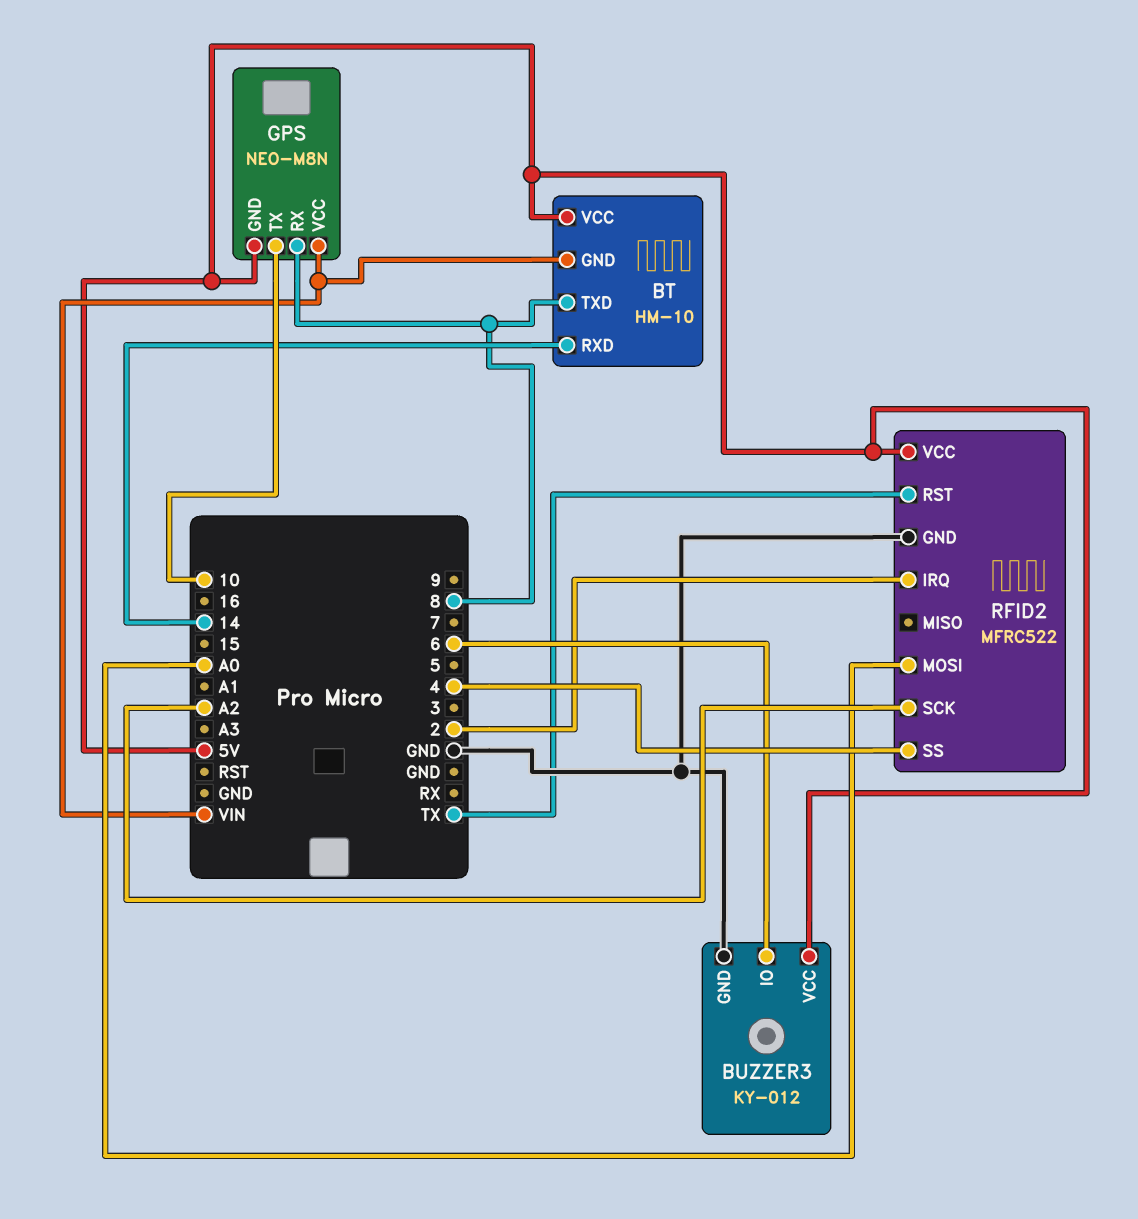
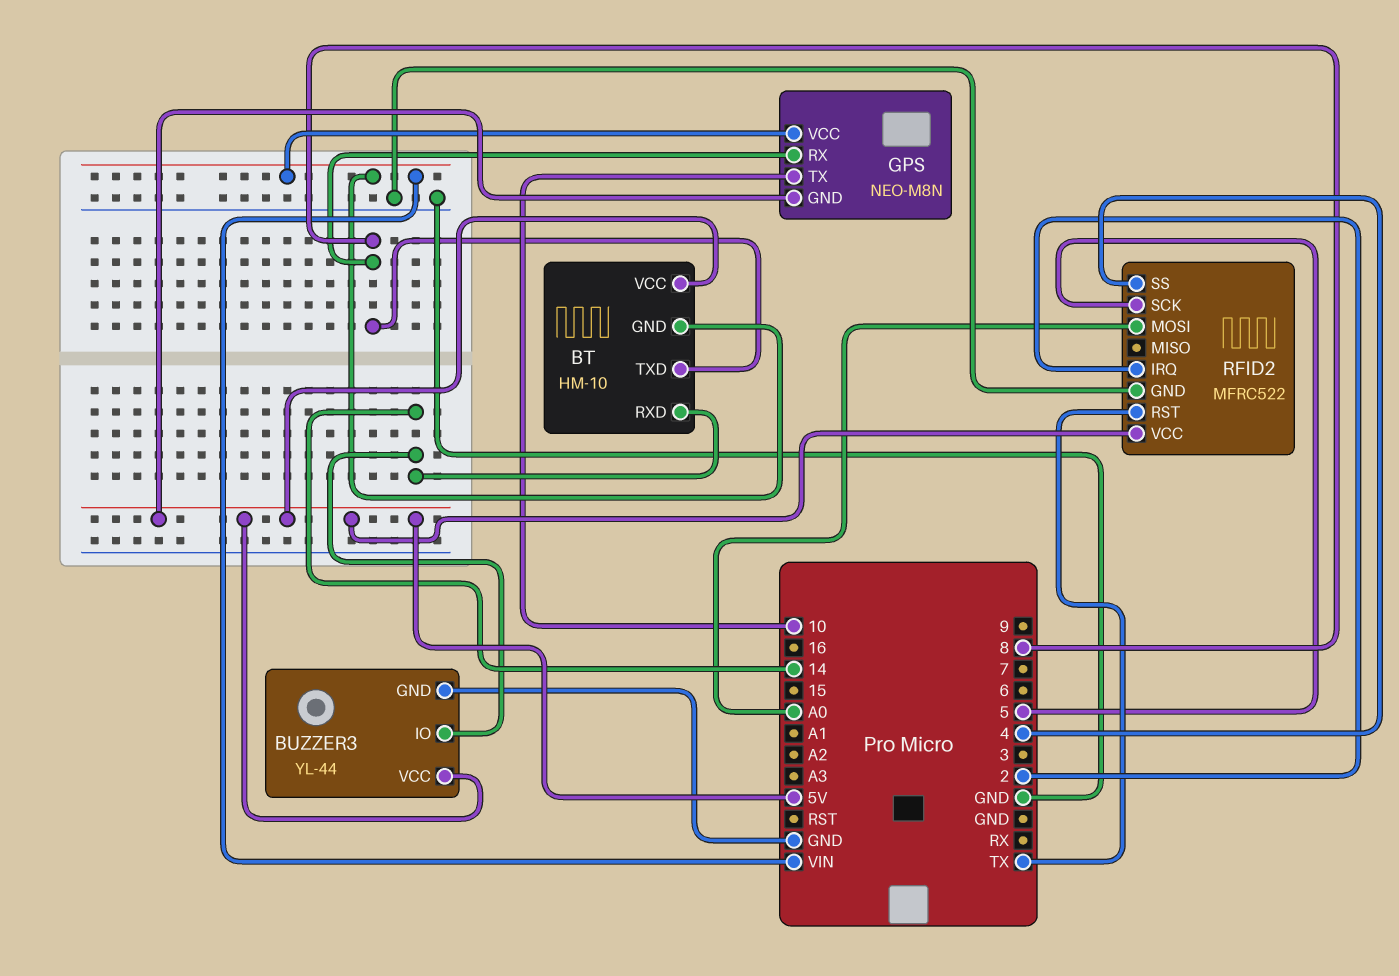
BUZZER3: KY-012 -> YL-44
BUZZER3 pin IO: 6 -> 14
RFID2 pin SCK: A2 -> 5

